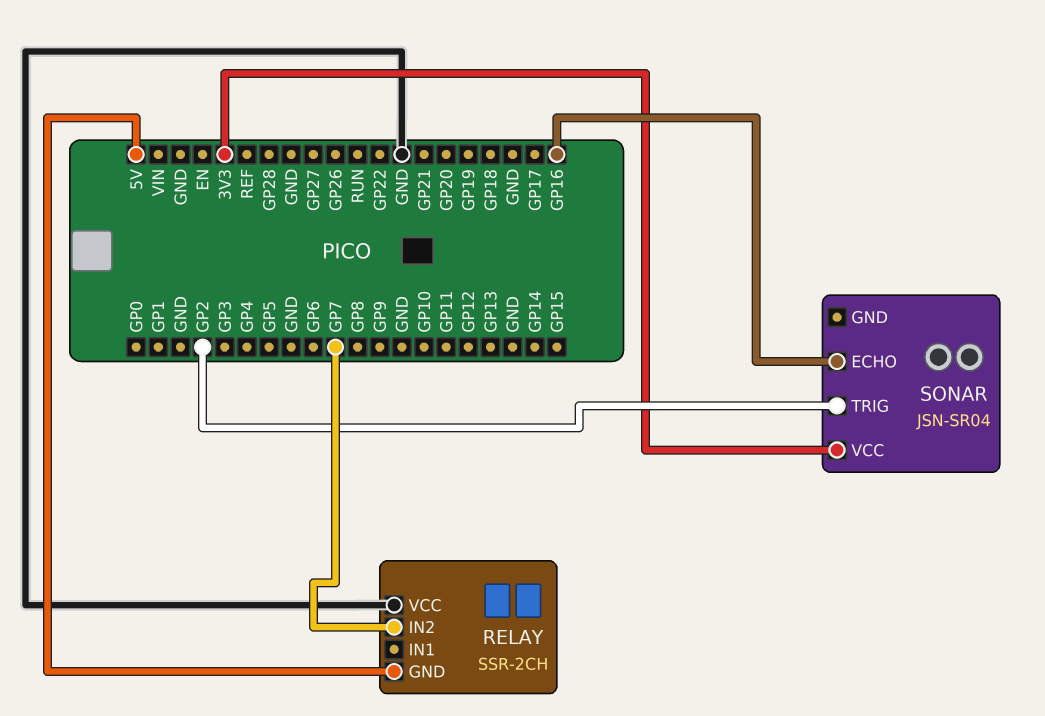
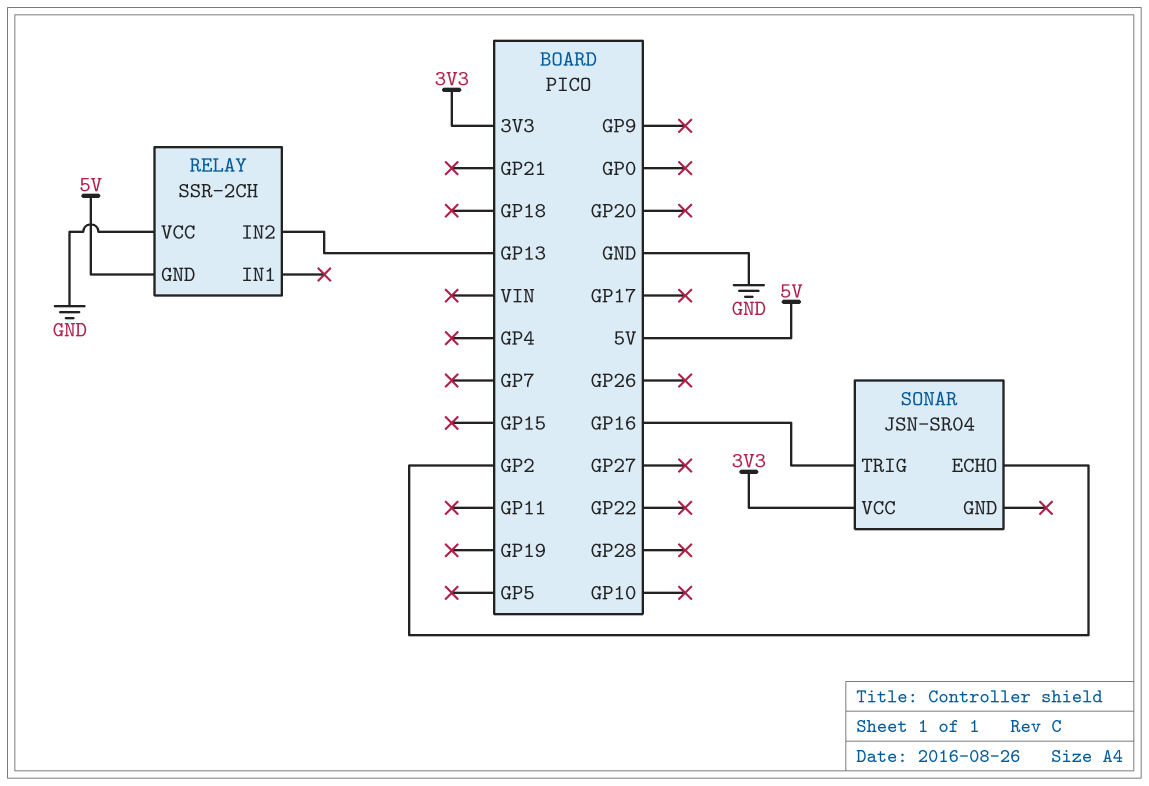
RELAY pin IN2: GP7 -> GP13
SONAR pin ECHO: GP16 -> GP2
SONAR pin TRIG: GP2 -> GP16

